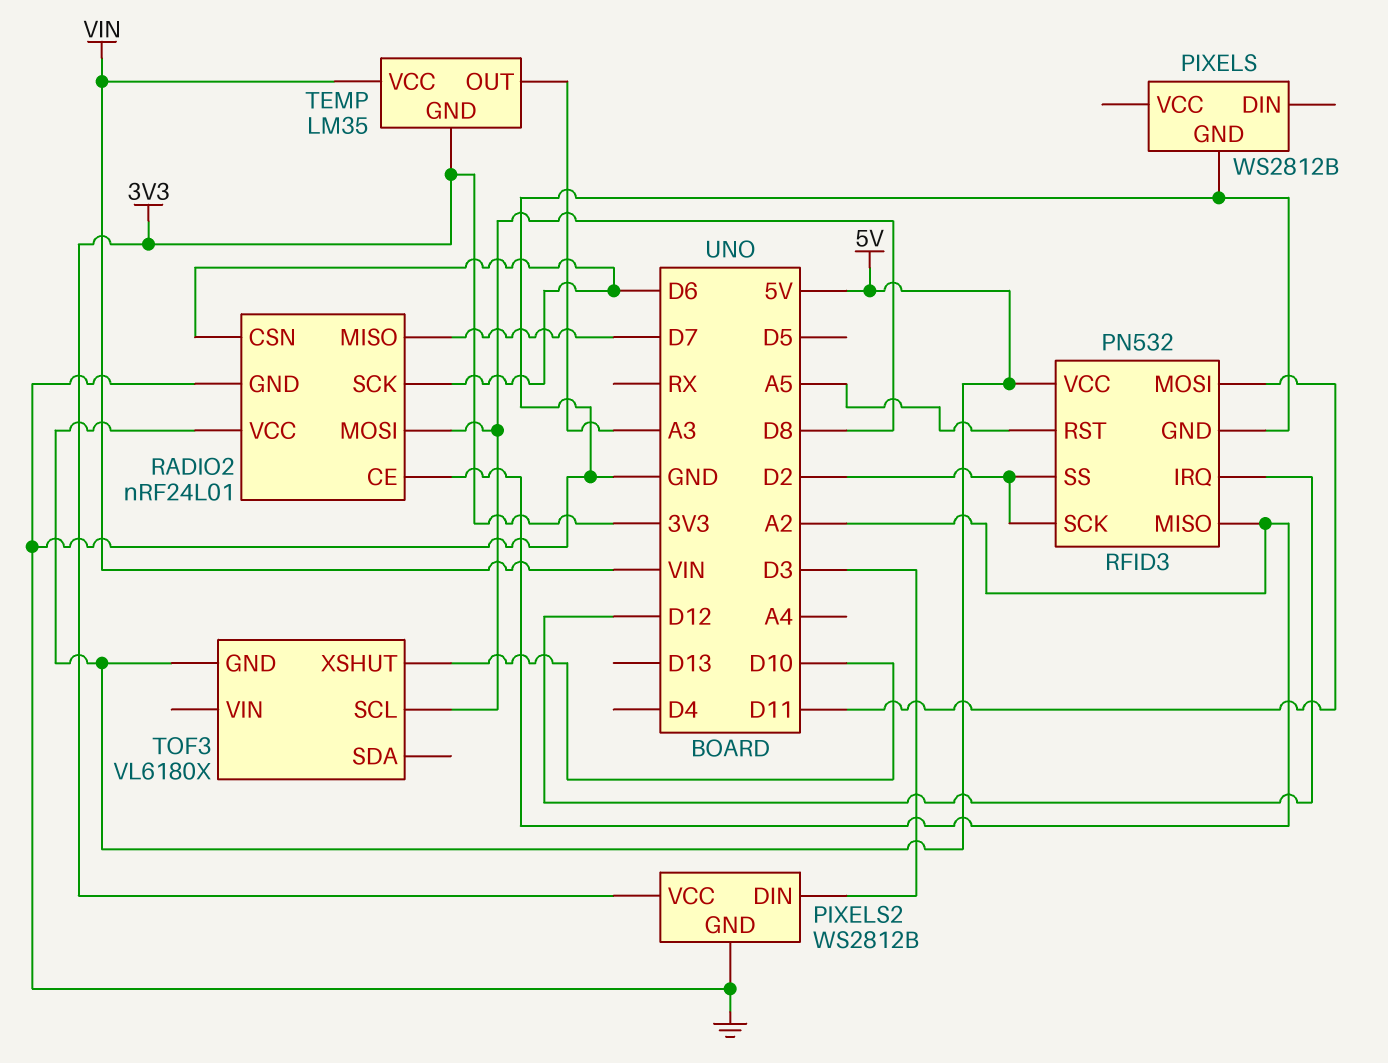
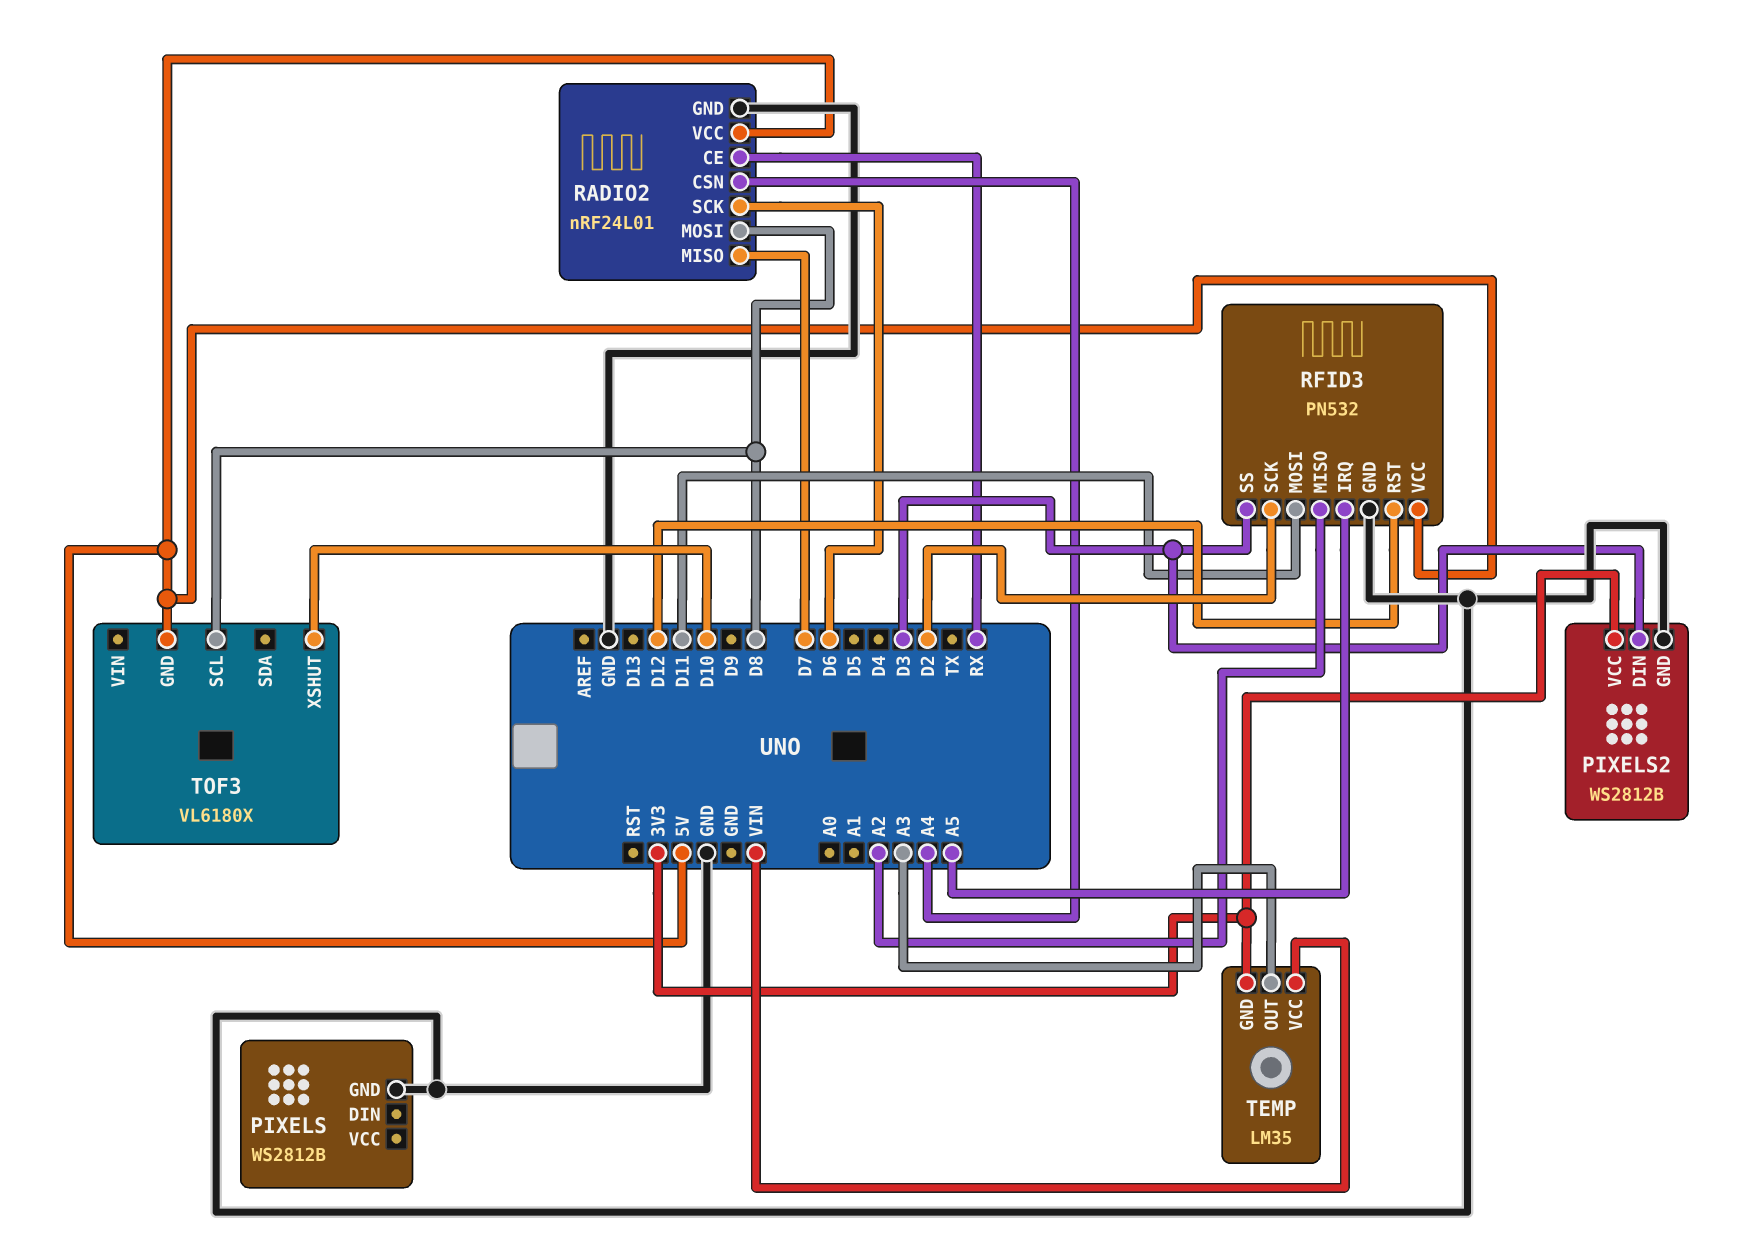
RADIO2 pin CE: A2 -> RX
RADIO2 pin CSN: D6 -> A4
RFID3 pin IRQ: D12 -> A5
RFID3 pin RST: A5 -> D12
RFID3 pin SS: D2 -> D3

